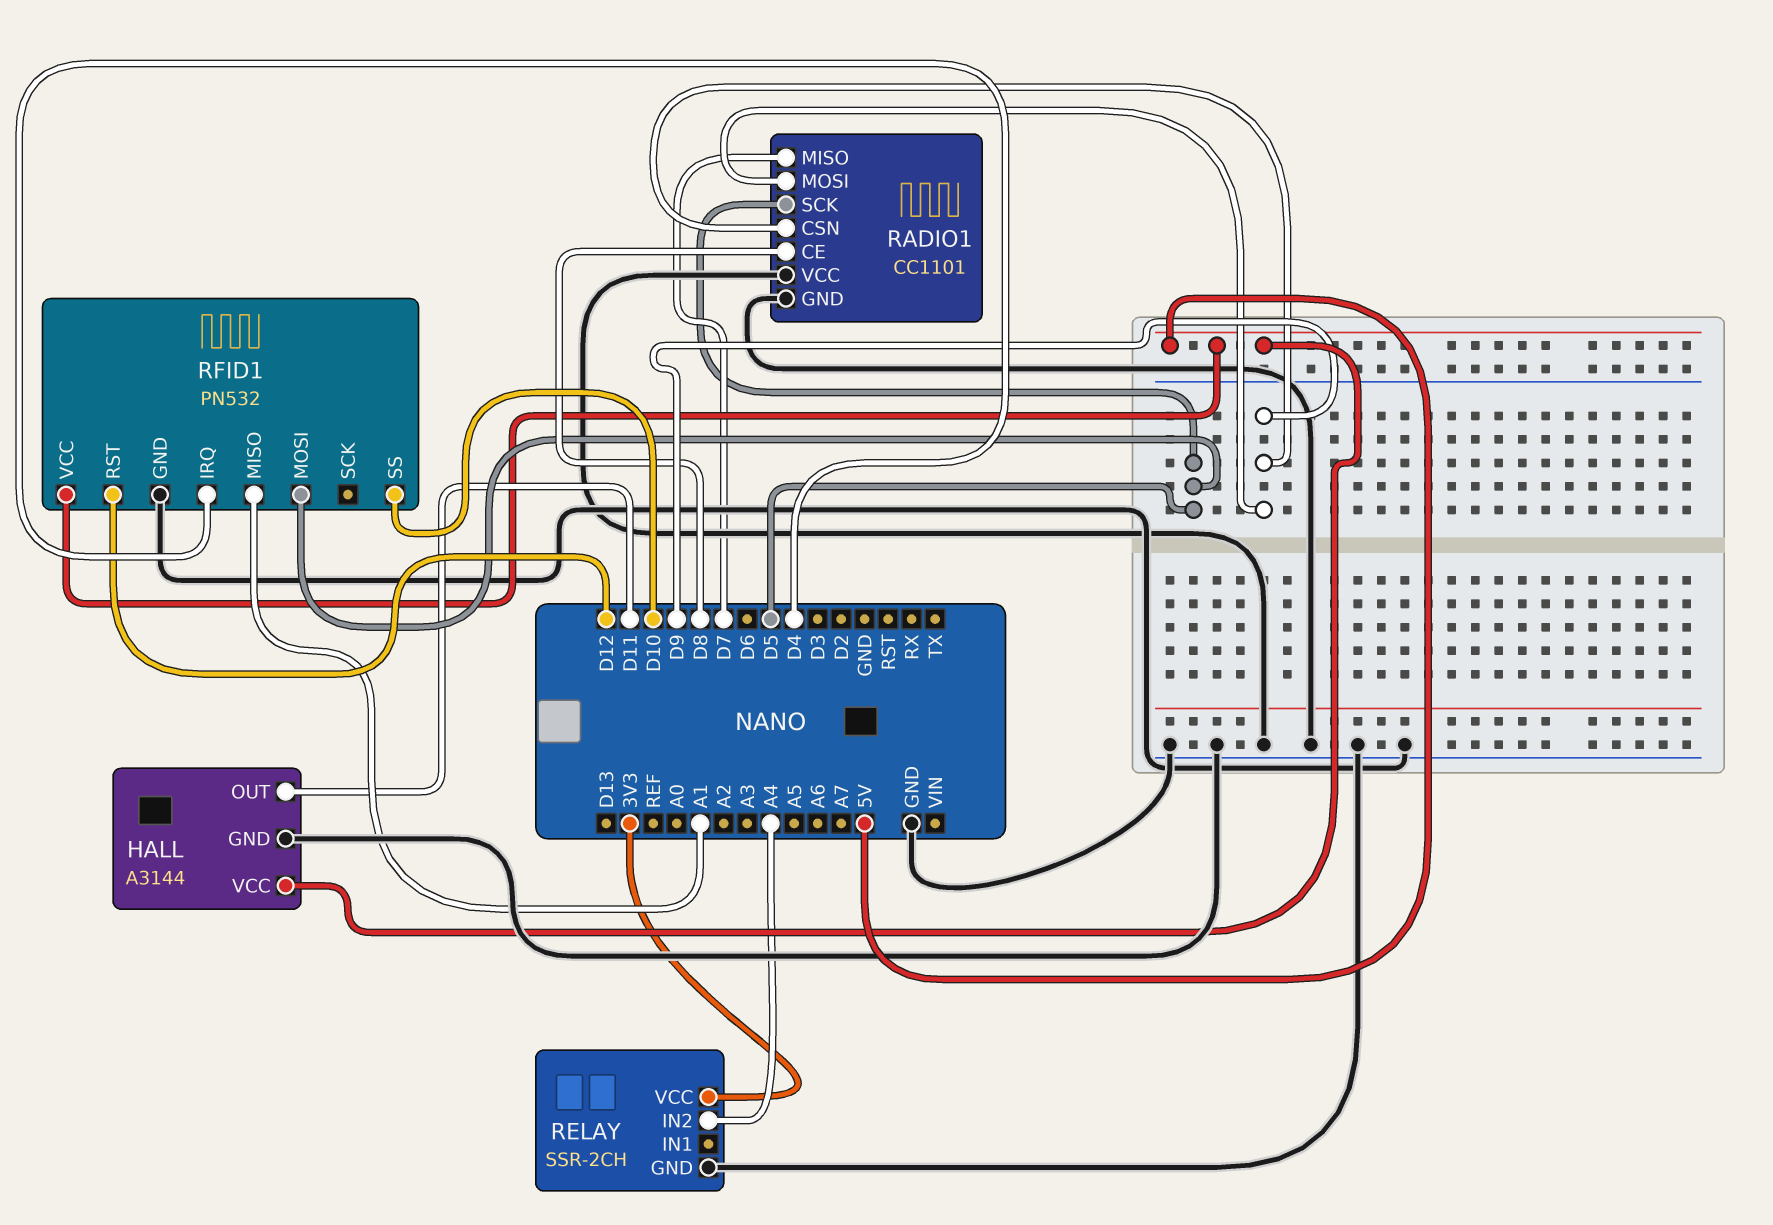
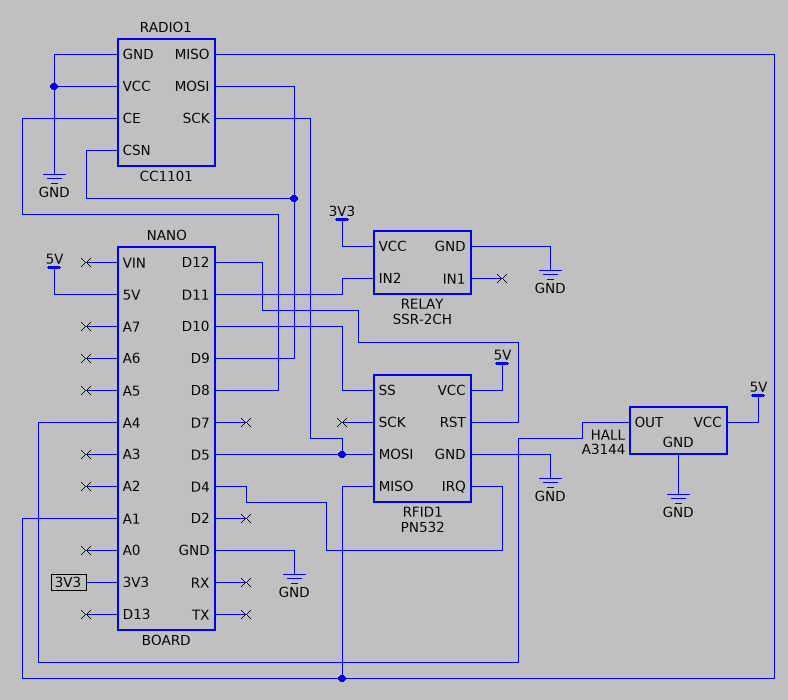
HALL pin OUT: D11 -> A4
RADIO1 pin MISO: D7 -> A1
RELAY pin IN2: A4 -> D11

